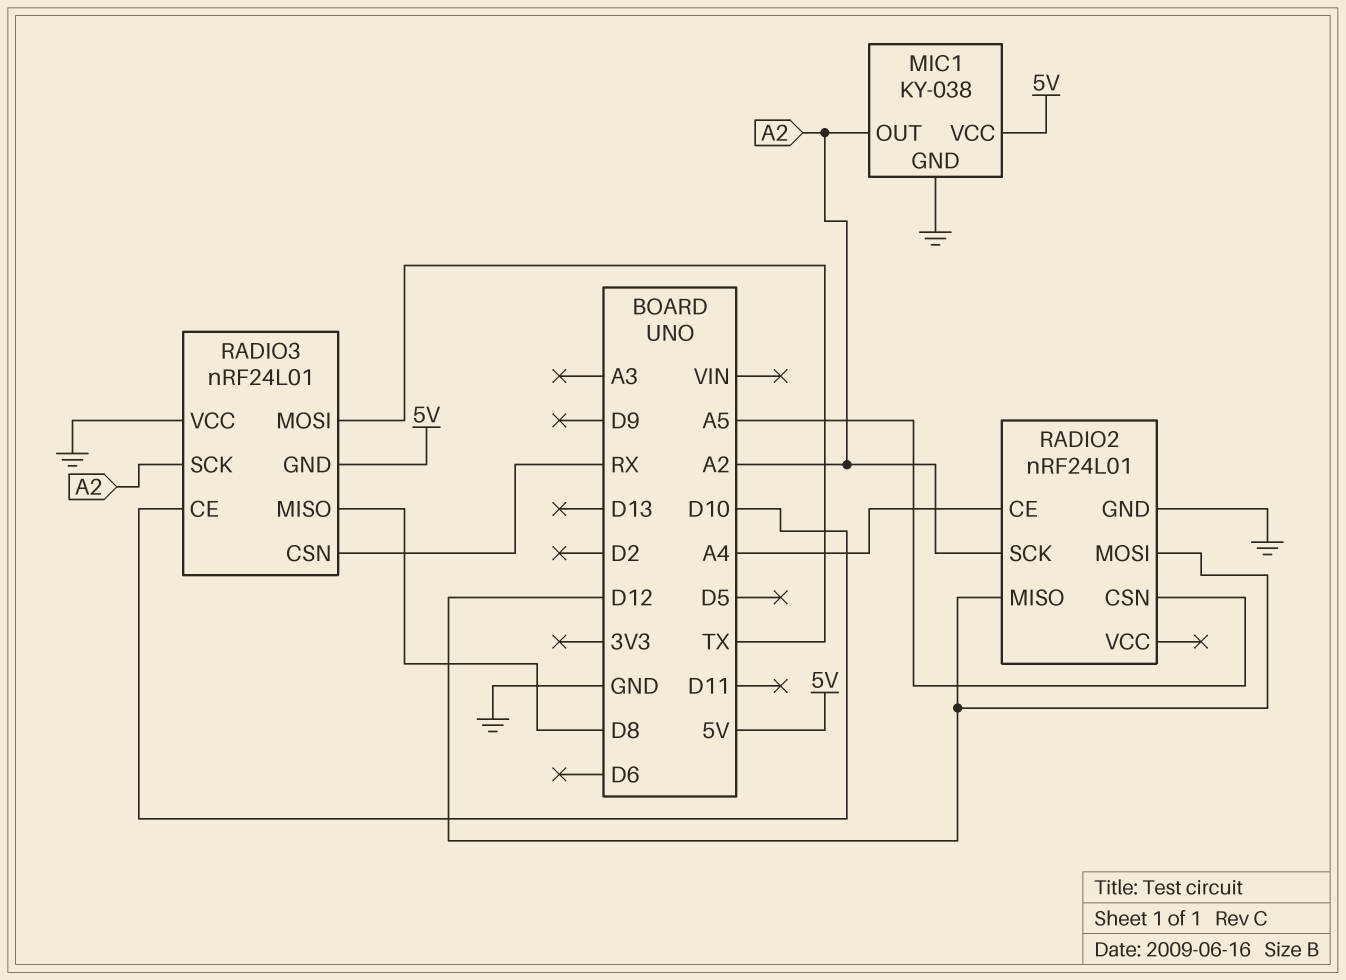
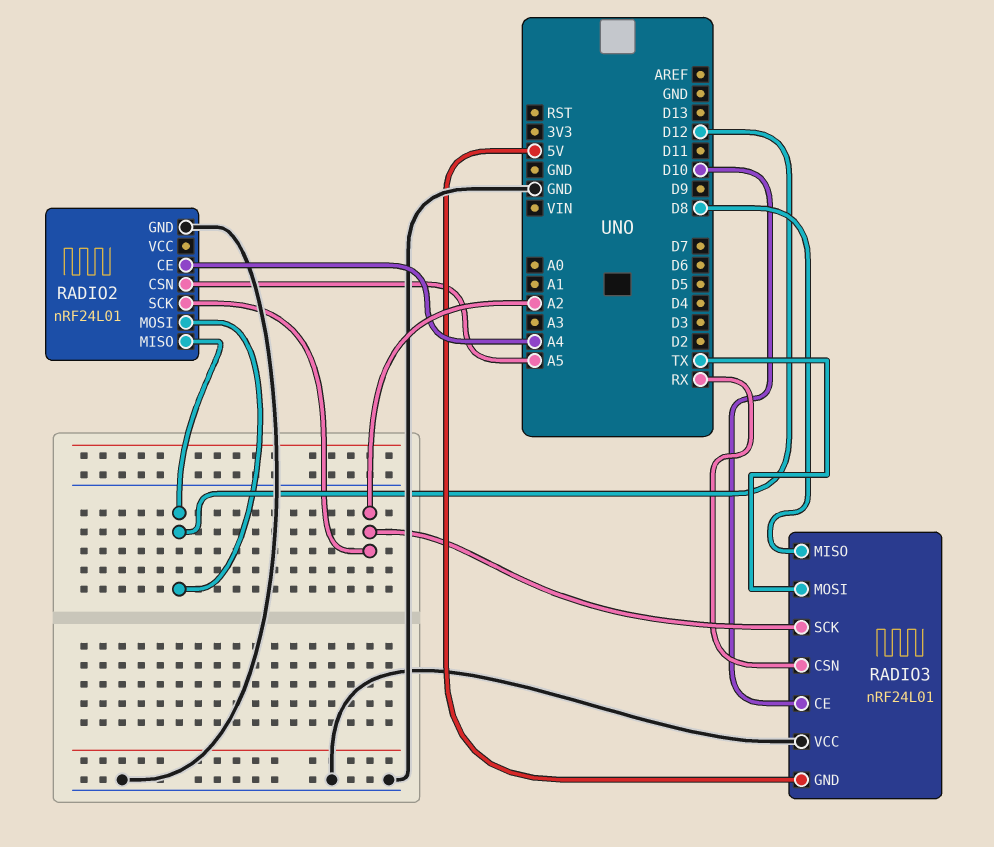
MIC1: KY-038 -> none
MIC1 pin GND: GND -> none
MIC1 pin OUT: A2 -> none
MIC1 pin VCC: 5V -> none

